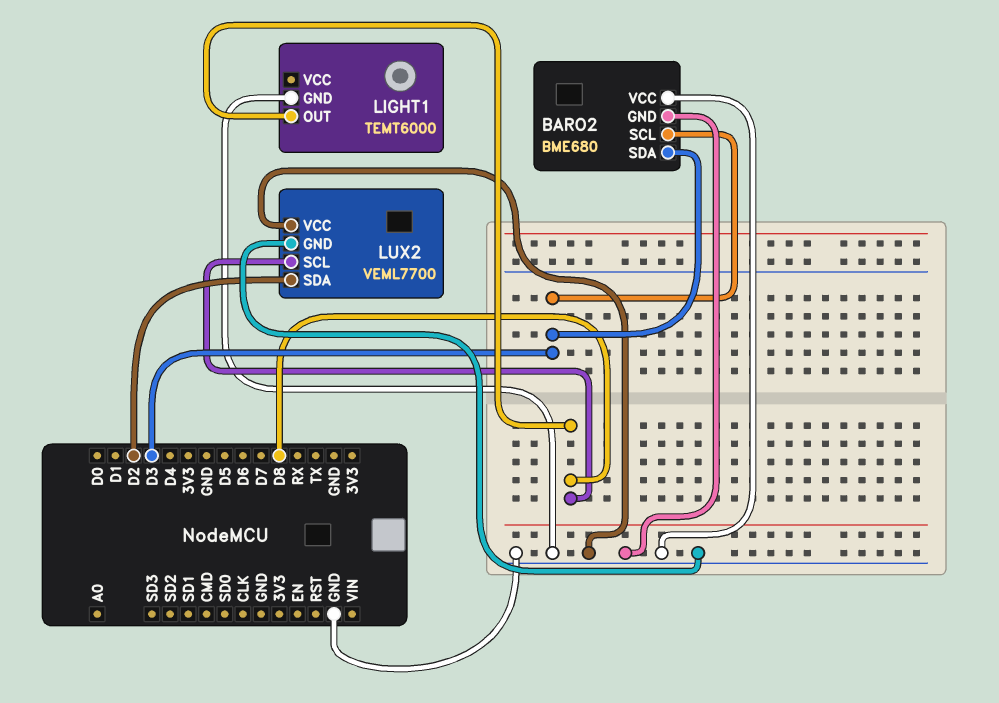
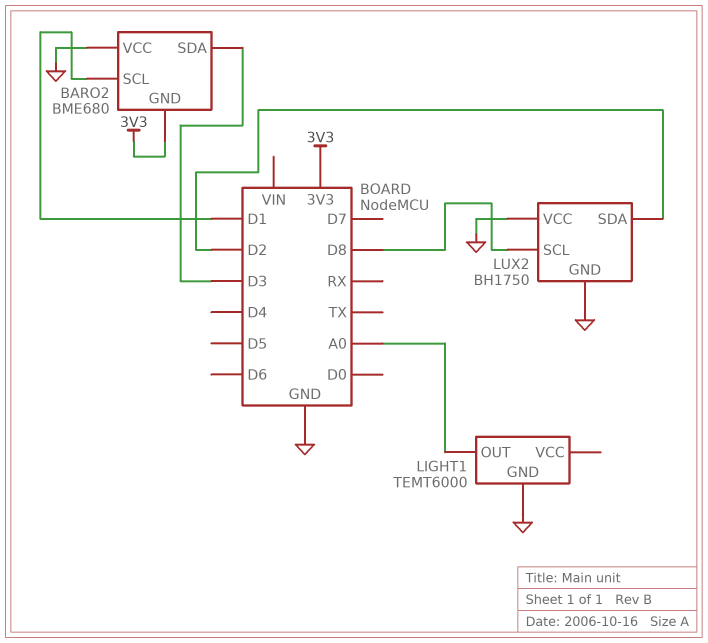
BARO2 pin GND: GND -> 3V3
BARO2 pin SCL: D3 -> D1
LIGHT1 pin OUT: D8 -> A0
LUX2: VEML7700 -> BH1750

